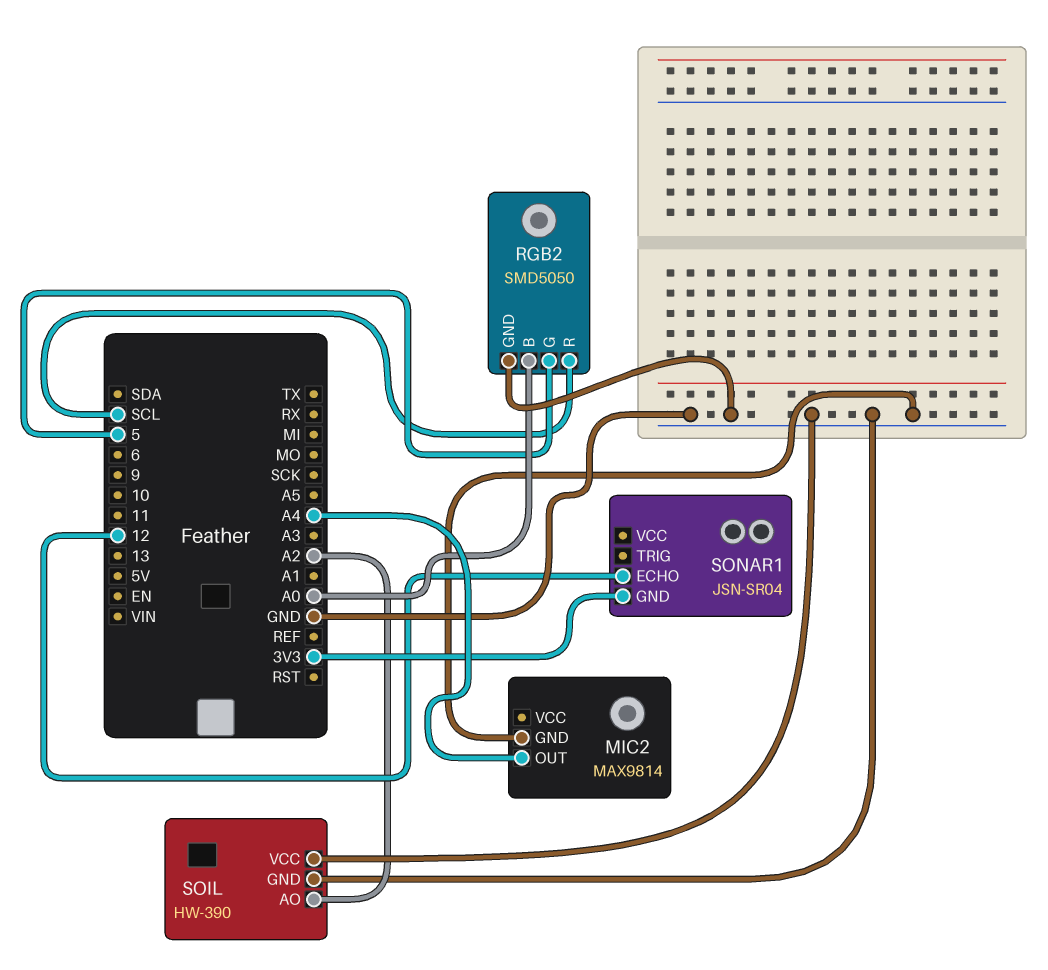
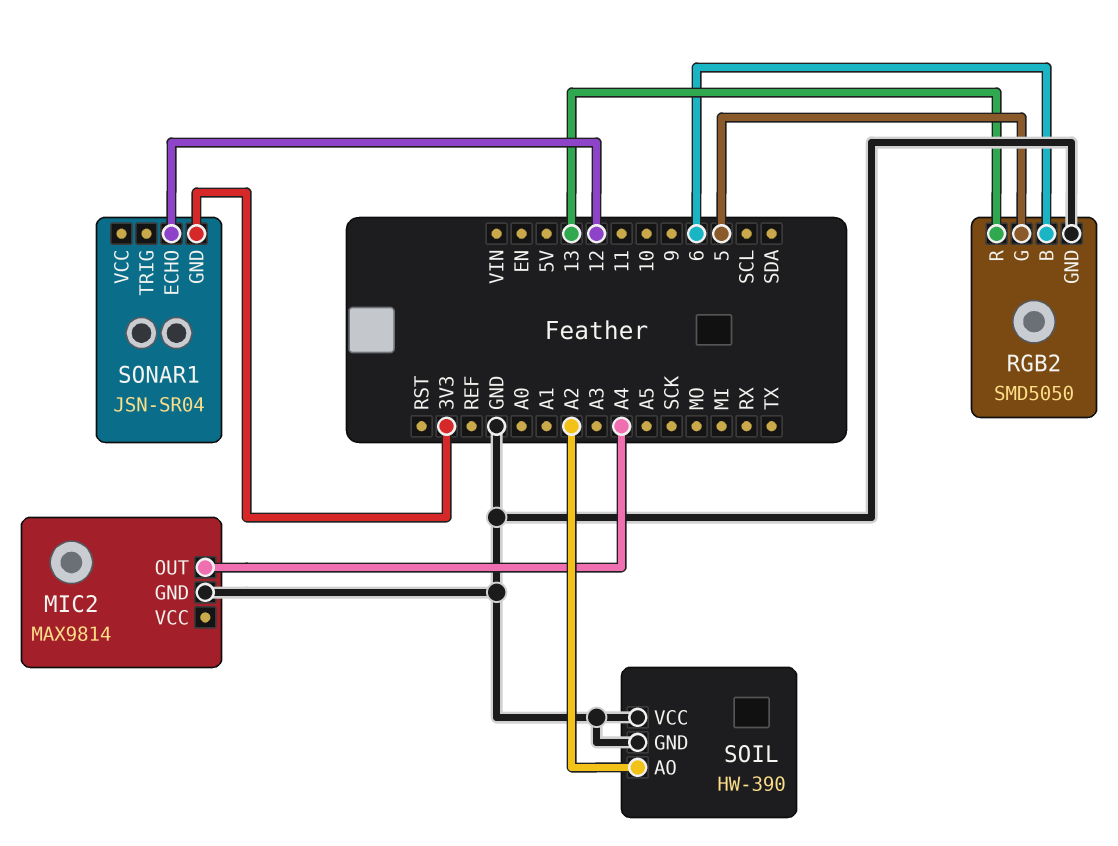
RGB2 pin B: A0 -> 6
RGB2 pin R: SCL -> 13

